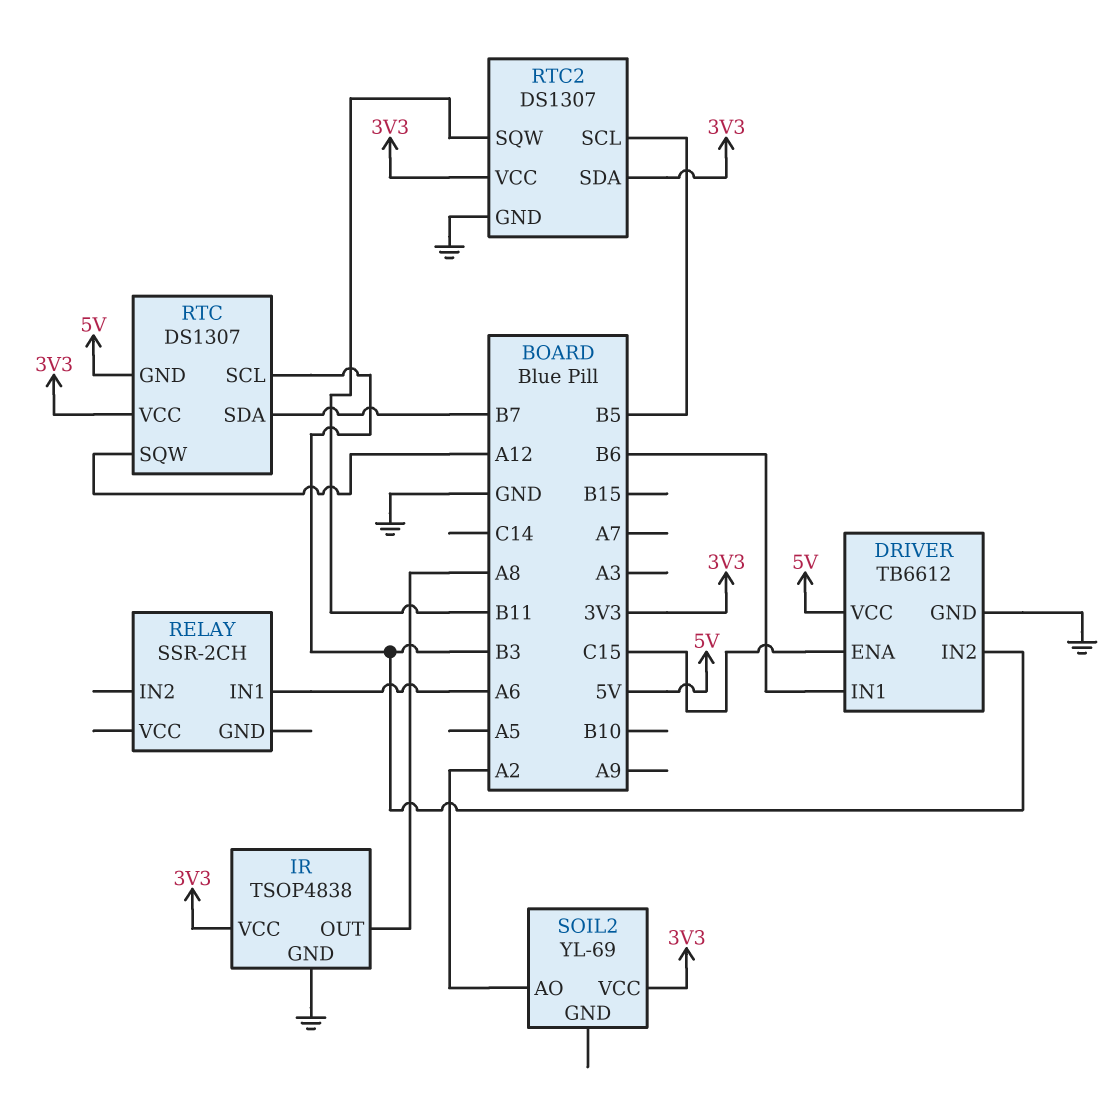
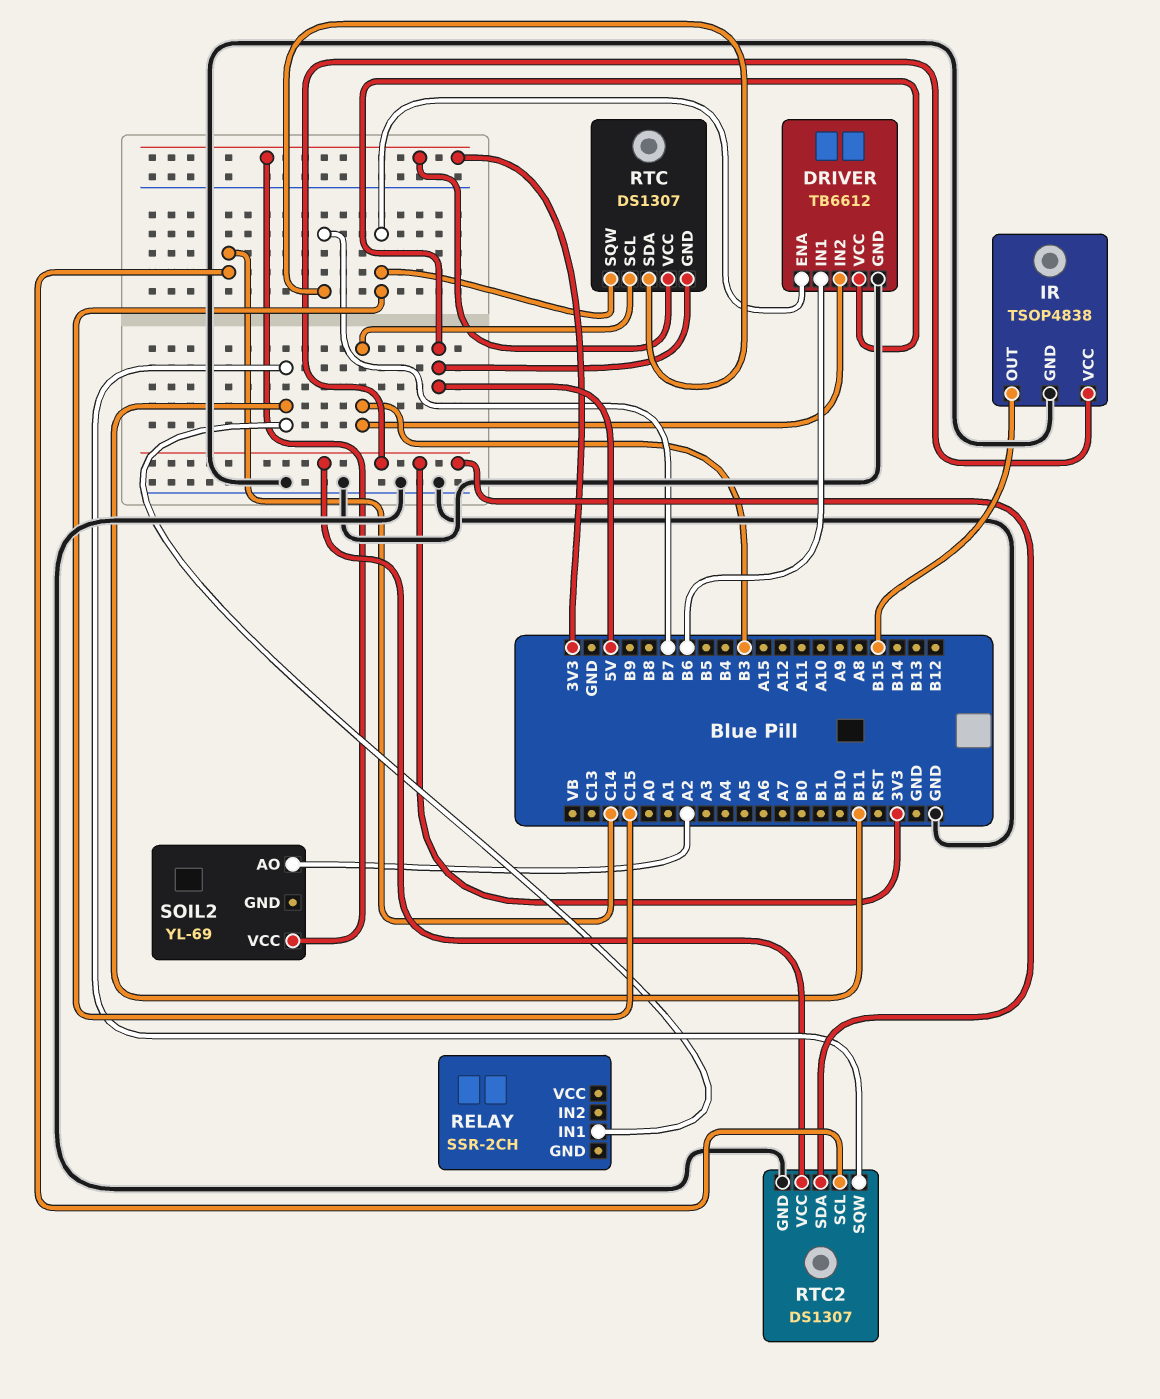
IR pin OUT: A8 -> B15
RELAY pin IN1: A6 -> B11
RTC pin SQW: A12 -> C15
RTC2 pin SCL: B5 -> C14

